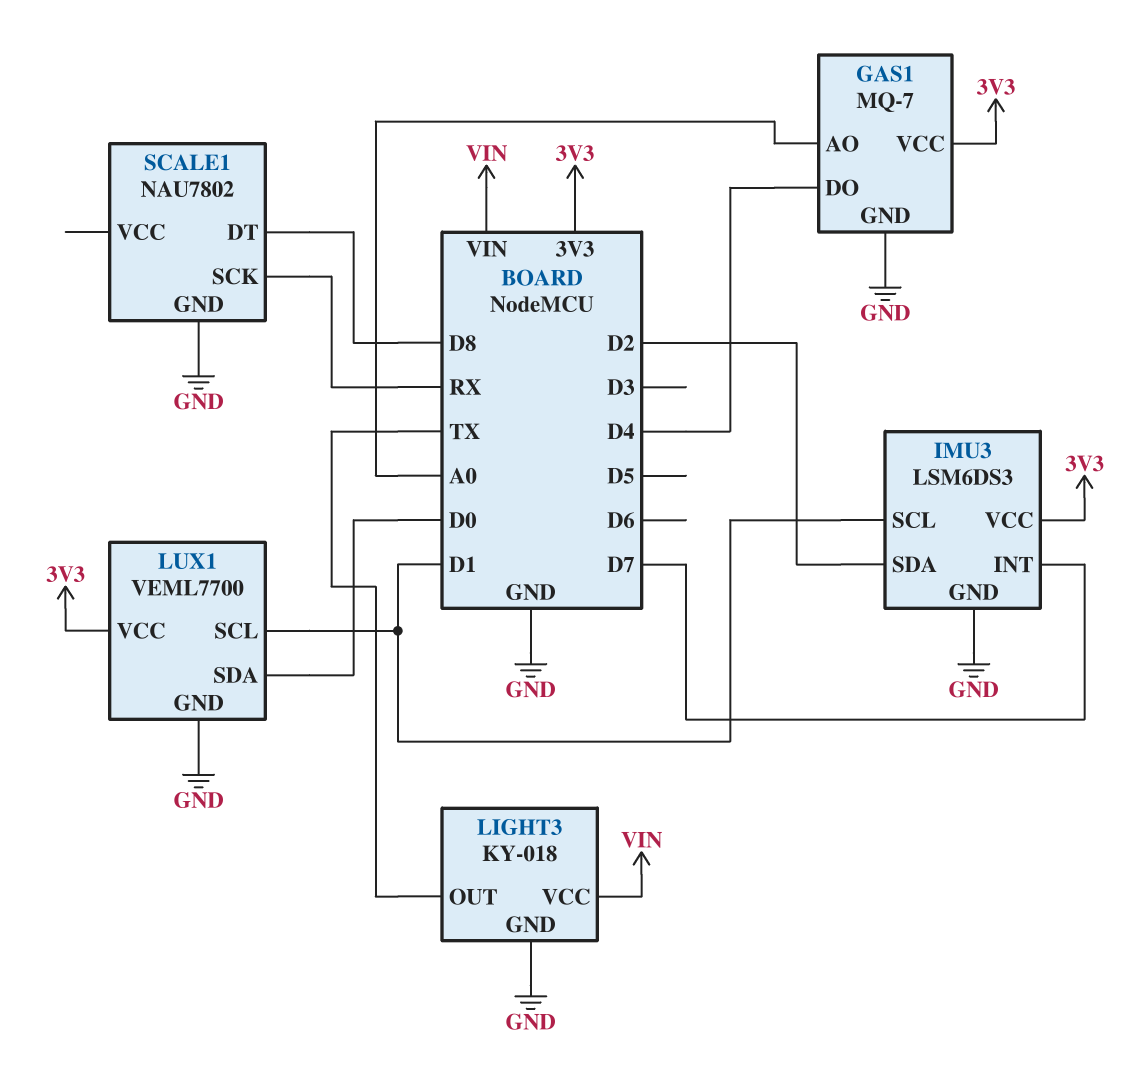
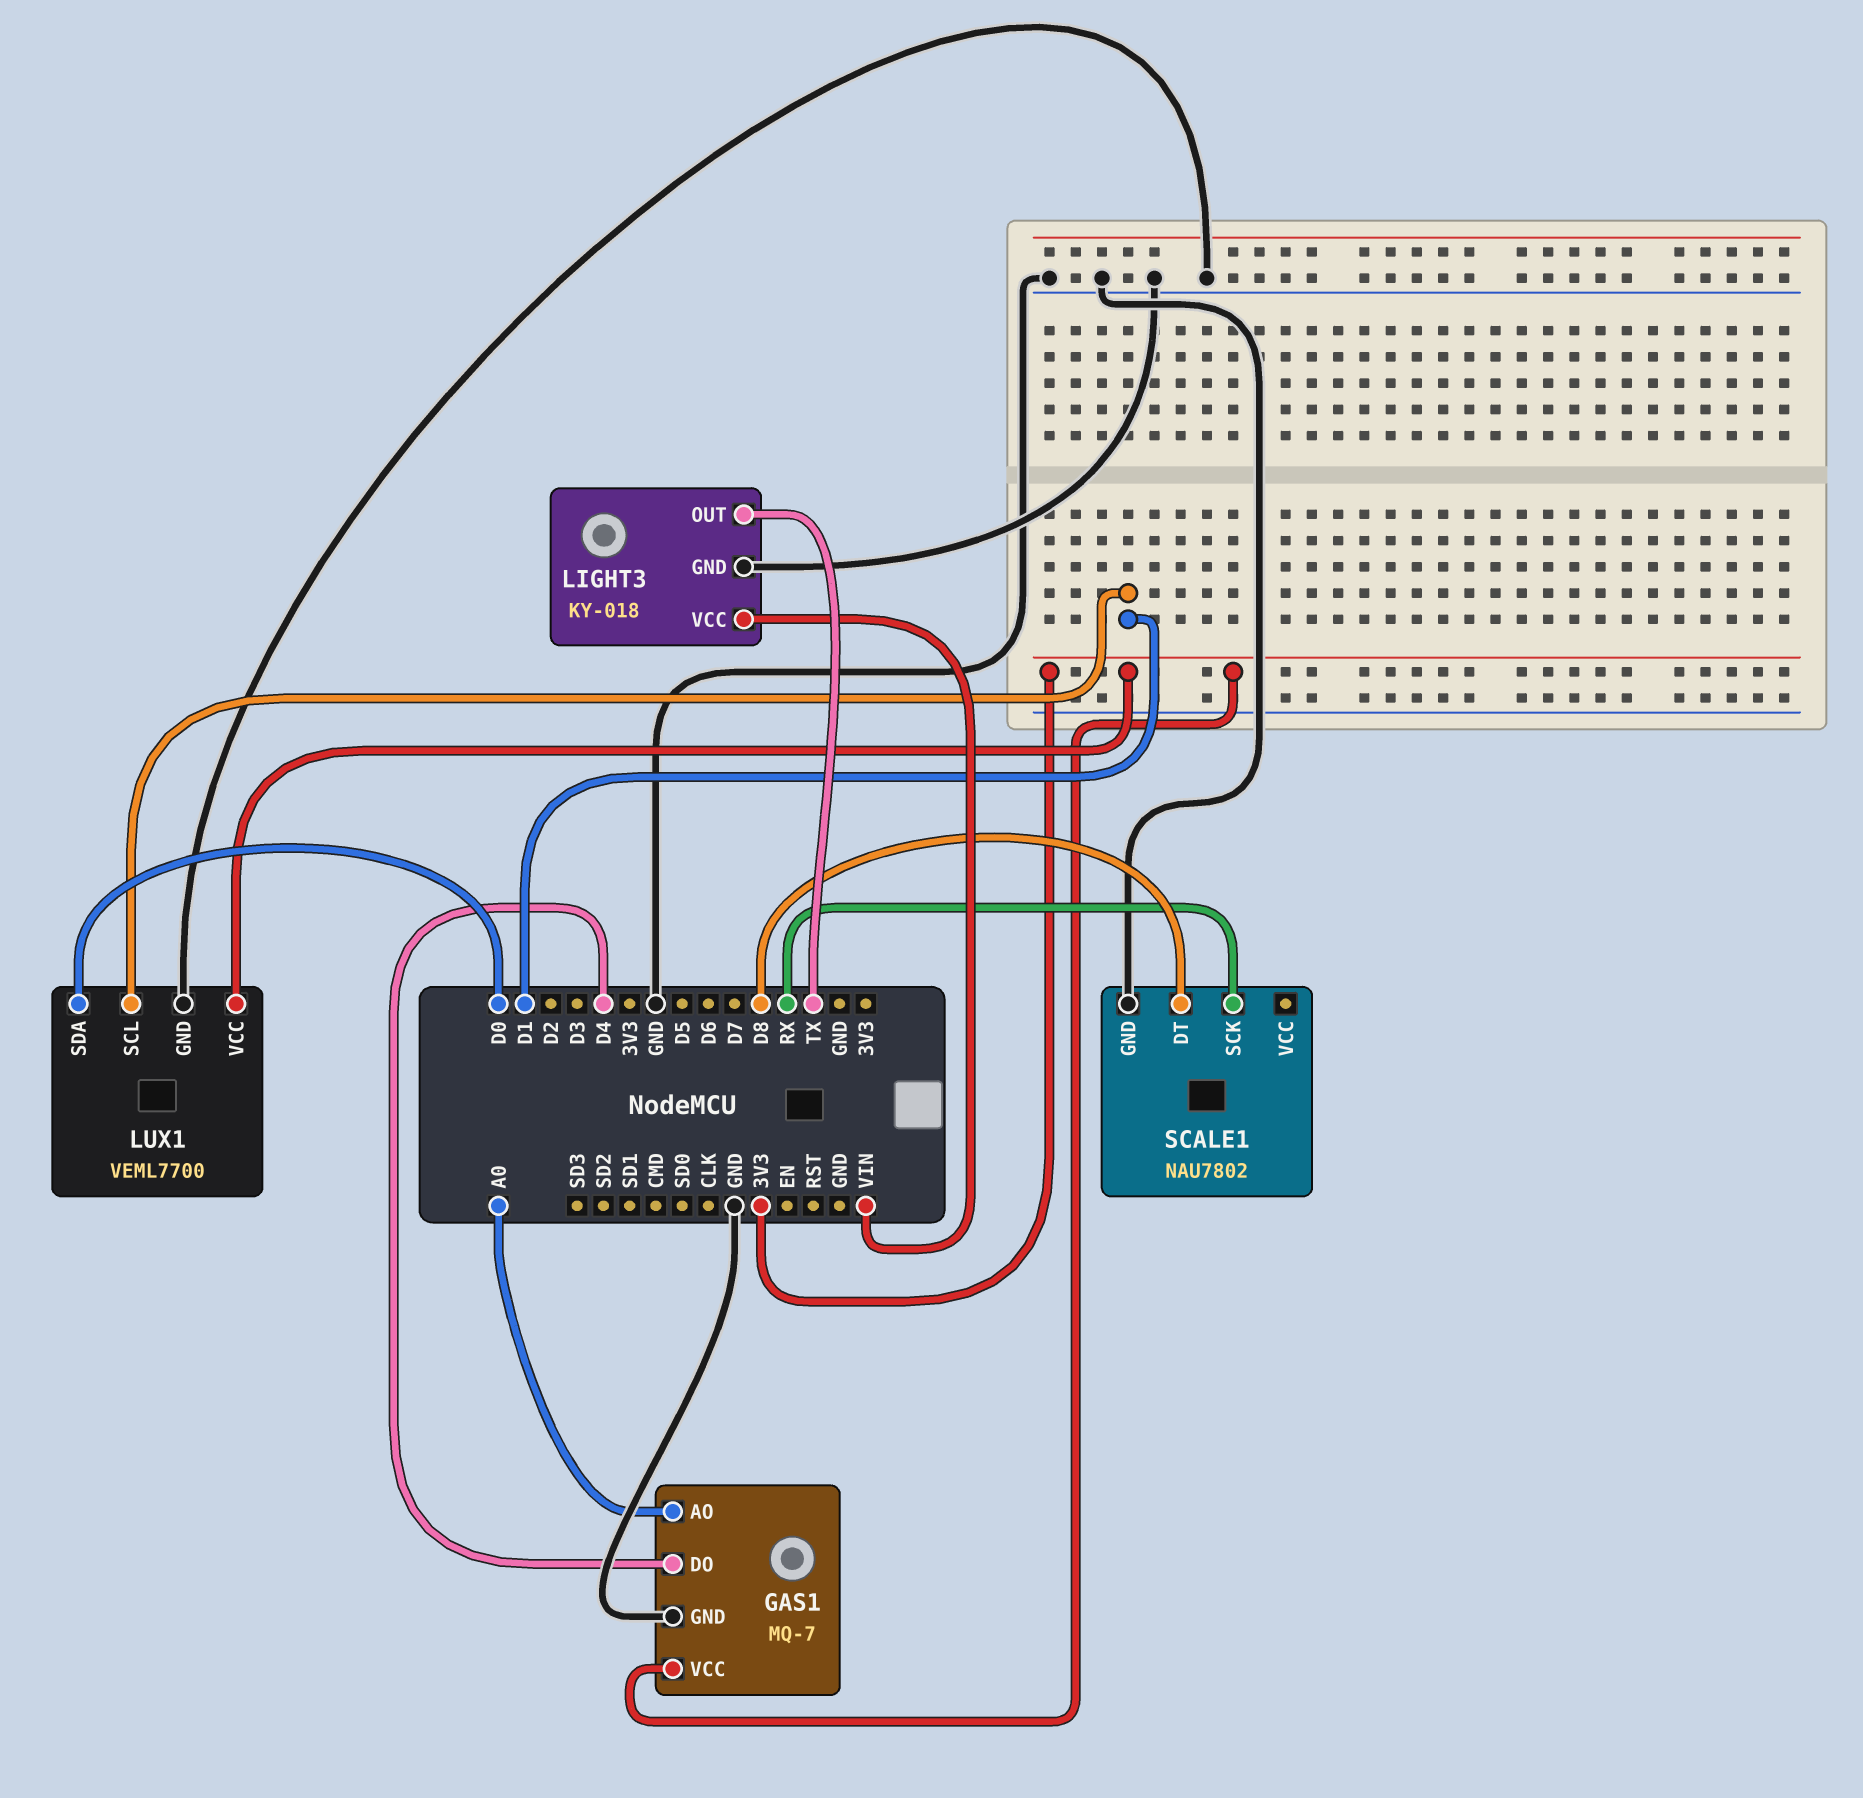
IMU3: LSM6DS3 -> none
IMU3 pin GND: GND -> none
IMU3 pin INT: D7 -> none
IMU3 pin SCL: D1 -> none
IMU3 pin SDA: D2 -> none
IMU3 pin VCC: 3V3 -> none

